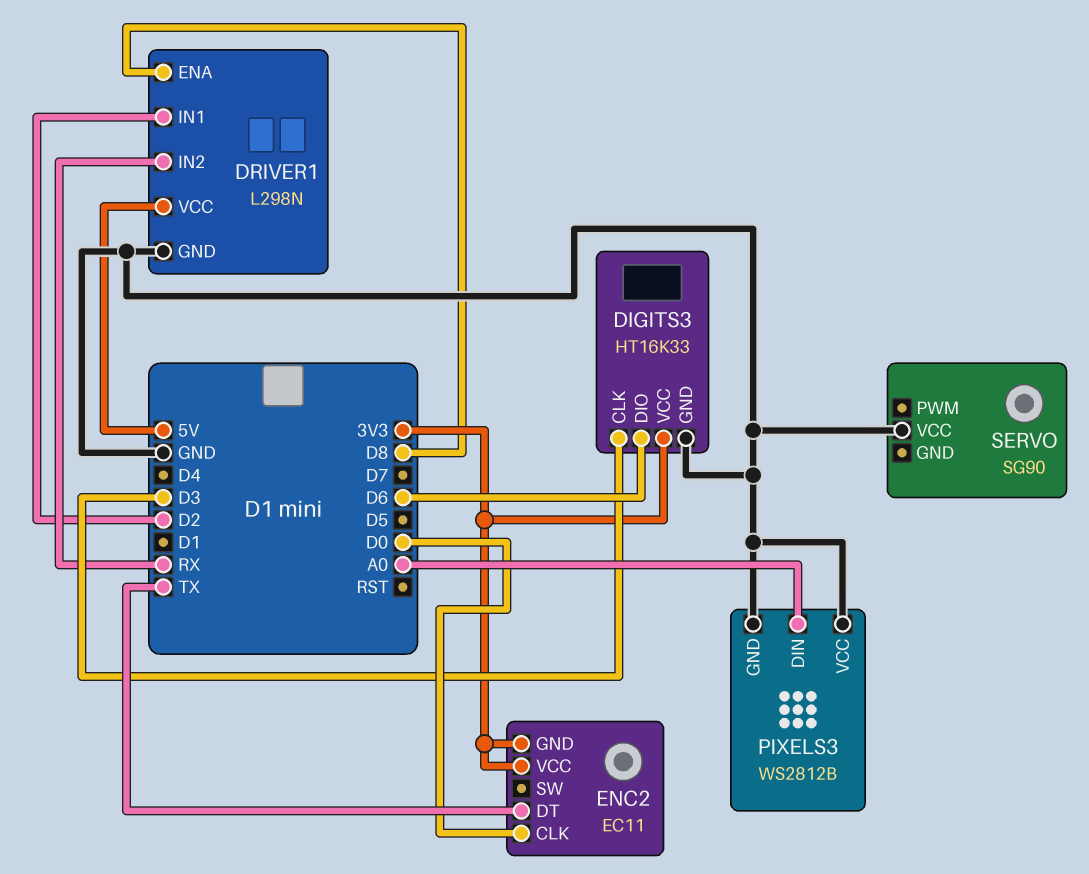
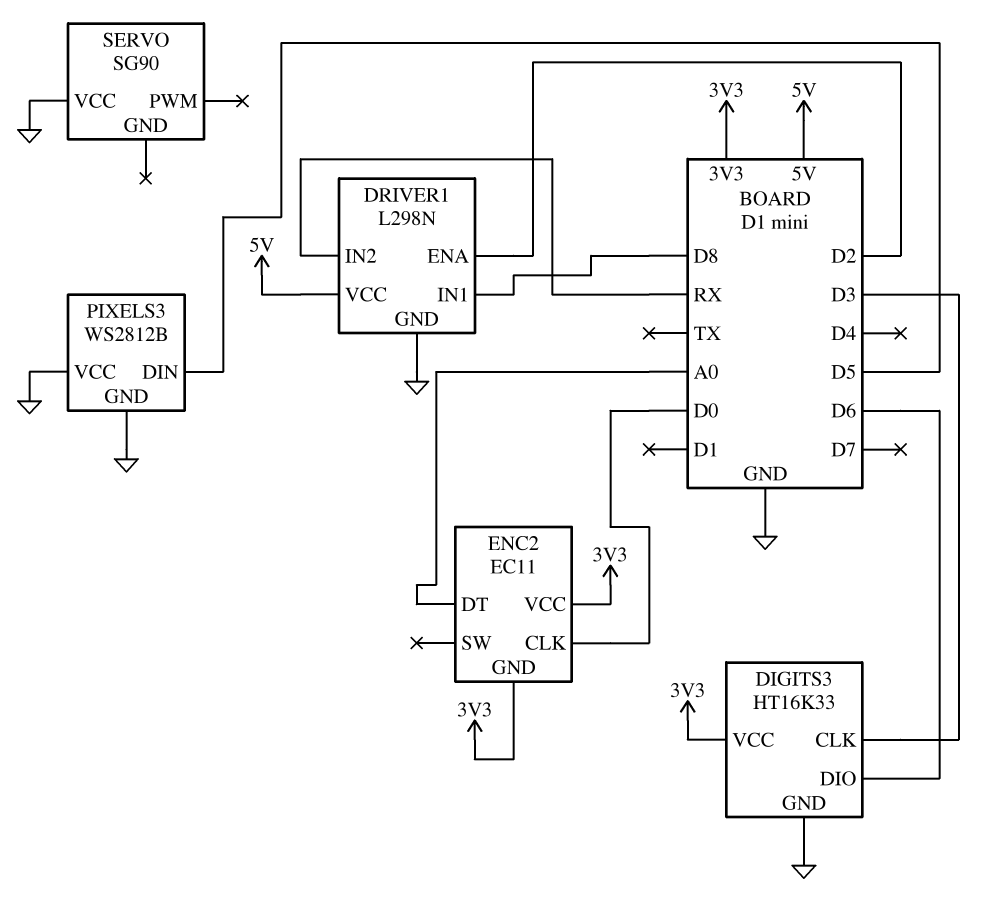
DRIVER1 pin ENA: D8 -> D2
DRIVER1 pin IN1: D2 -> D8
ENC2 pin DT: TX -> A0
PIXELS3 pin DIN: A0 -> D5

